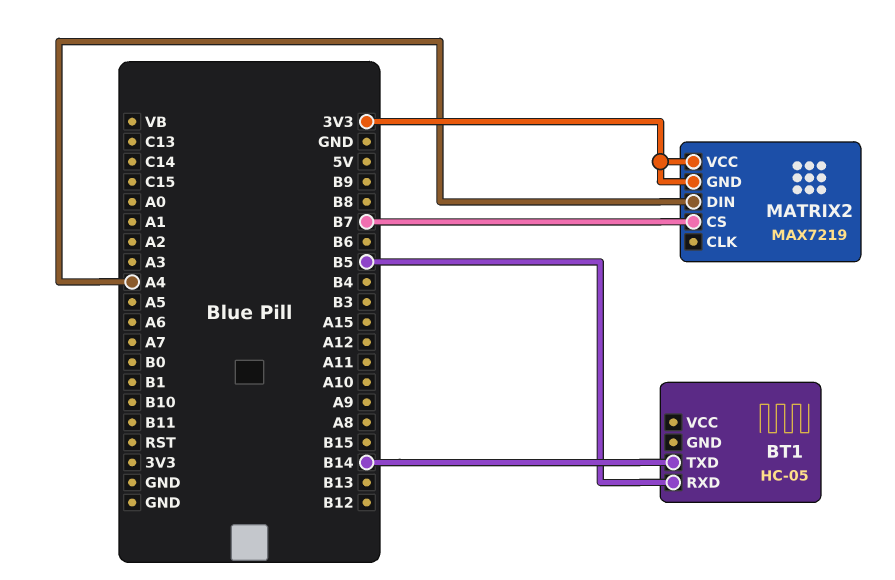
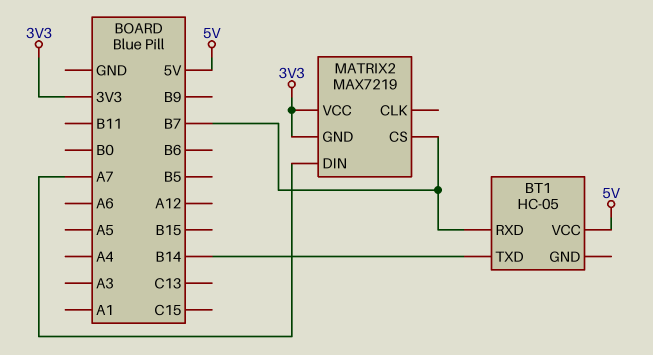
BT1 pin RXD: B5 -> B7
BT1 pin VCC: none -> 5V
MATRIX2 pin DIN: A4 -> A7

